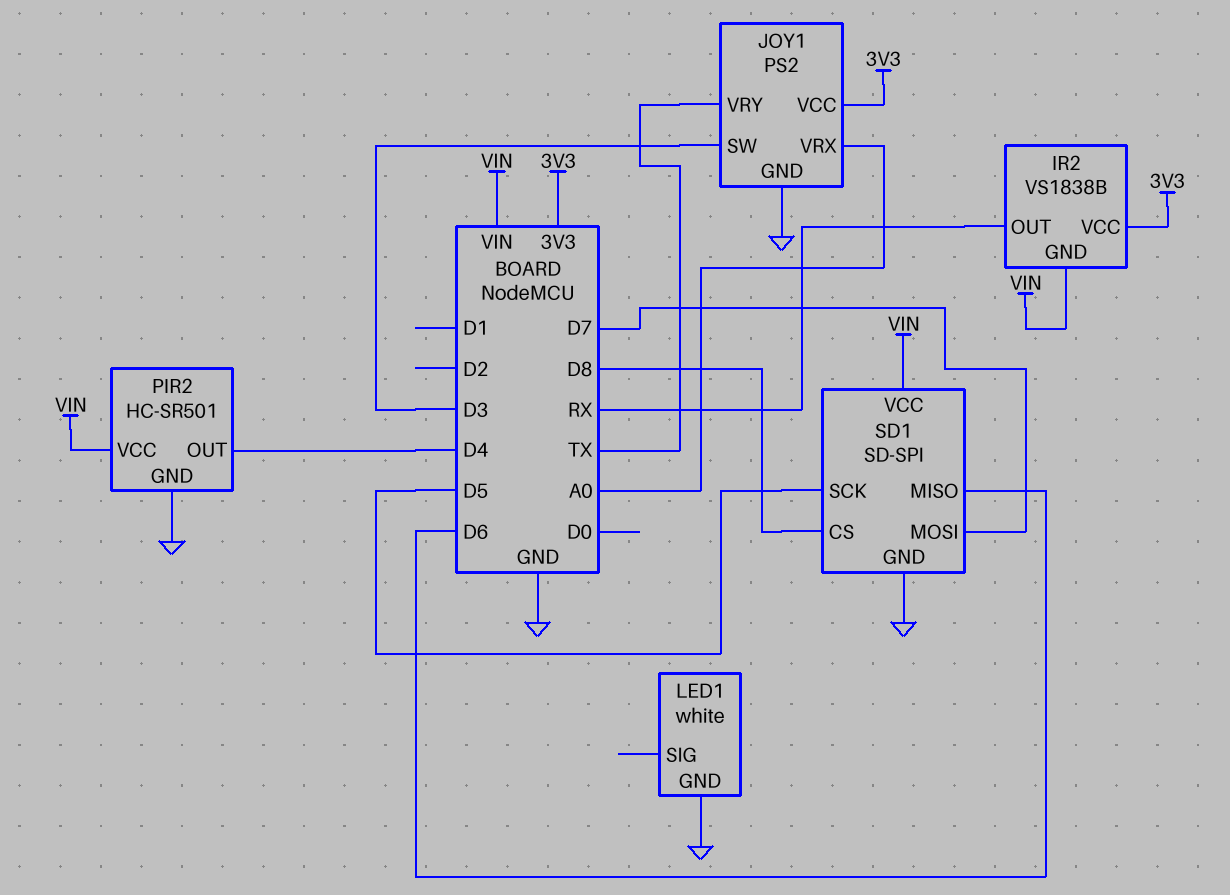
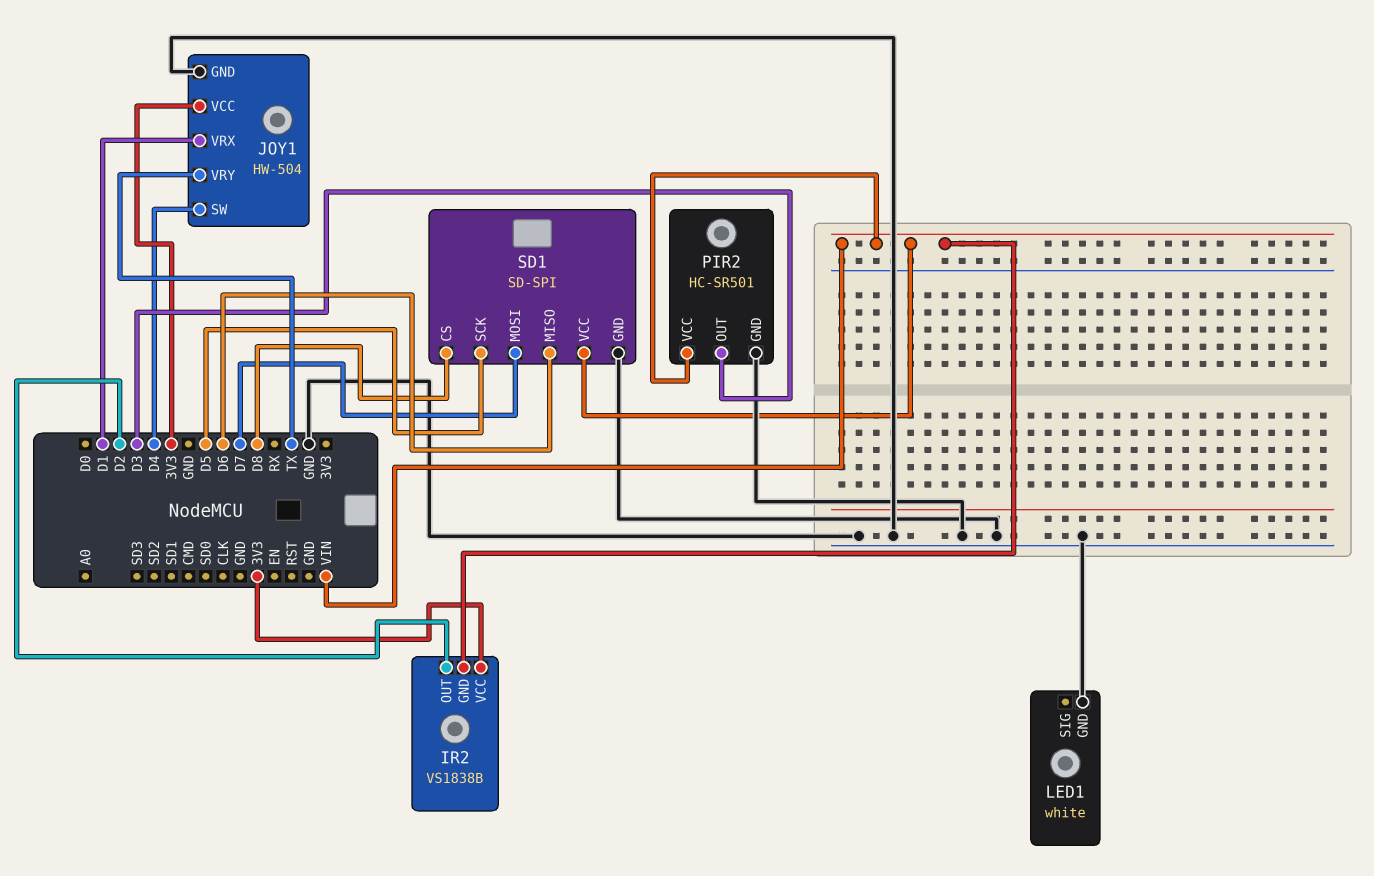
IR2 pin OUT: RX -> D2
JOY1: PS2 -> HW-504
JOY1 pin SW: D3 -> D4
JOY1 pin VRX: A0 -> D1
PIR2 pin OUT: D4 -> D3

